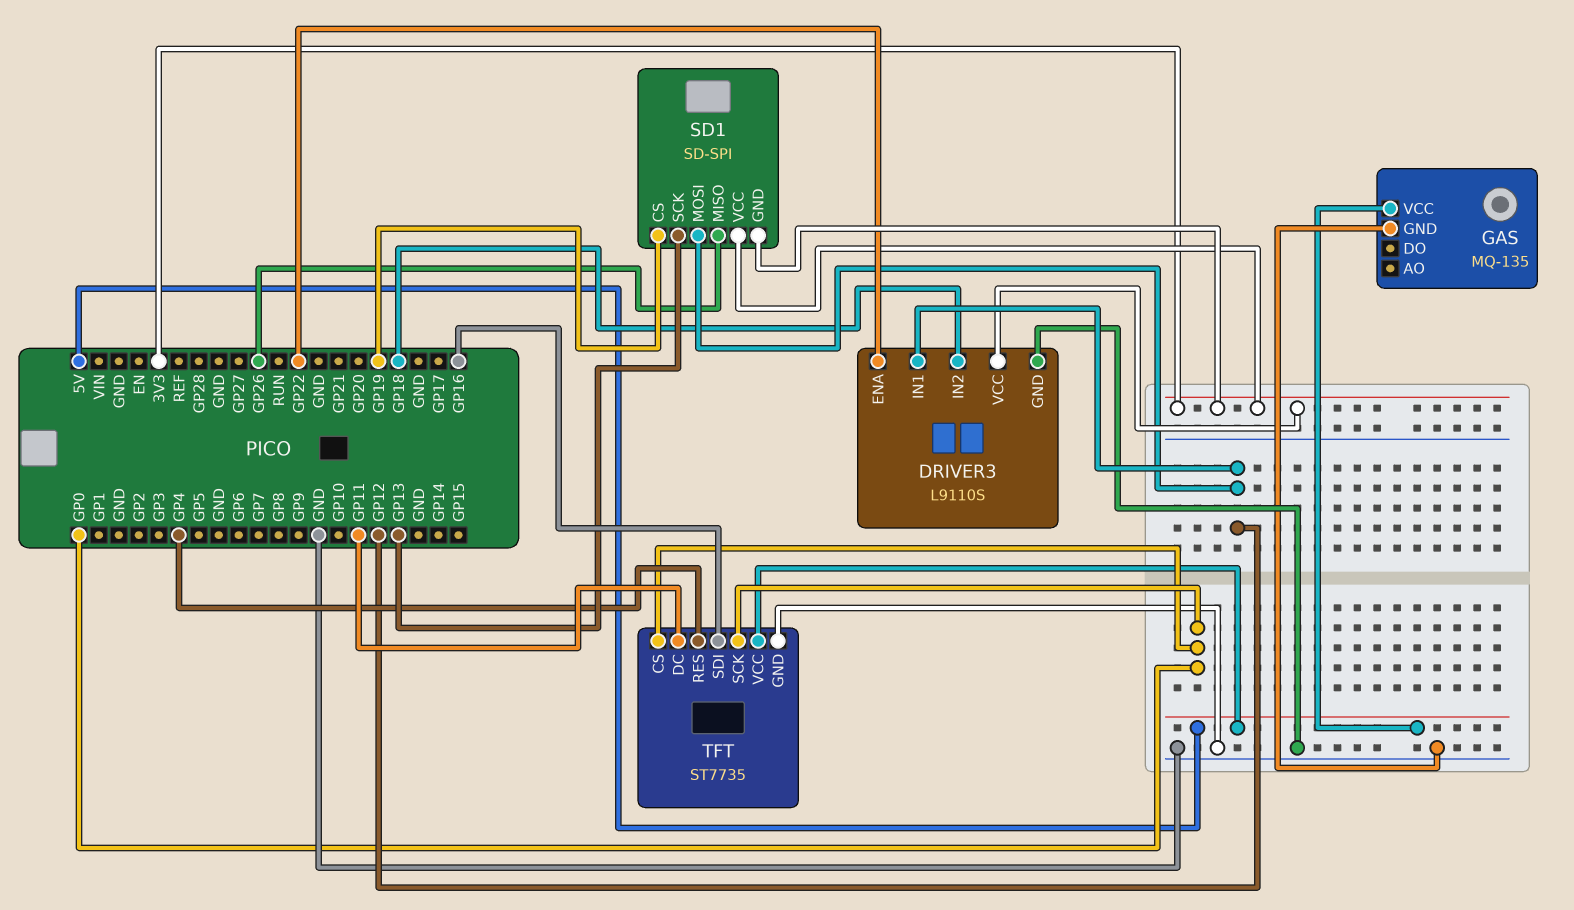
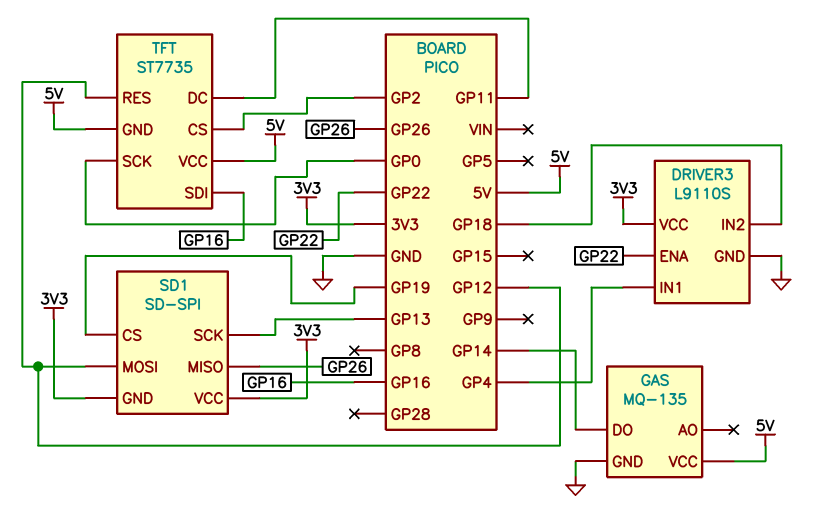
DRIVER3 pin IN1: GP12 -> GP4
GAS pin DO: none -> GP14
TFT pin CS: GP0 -> GP2
TFT pin GND: GND -> 5V
TFT pin RES: GP4 -> GP12

